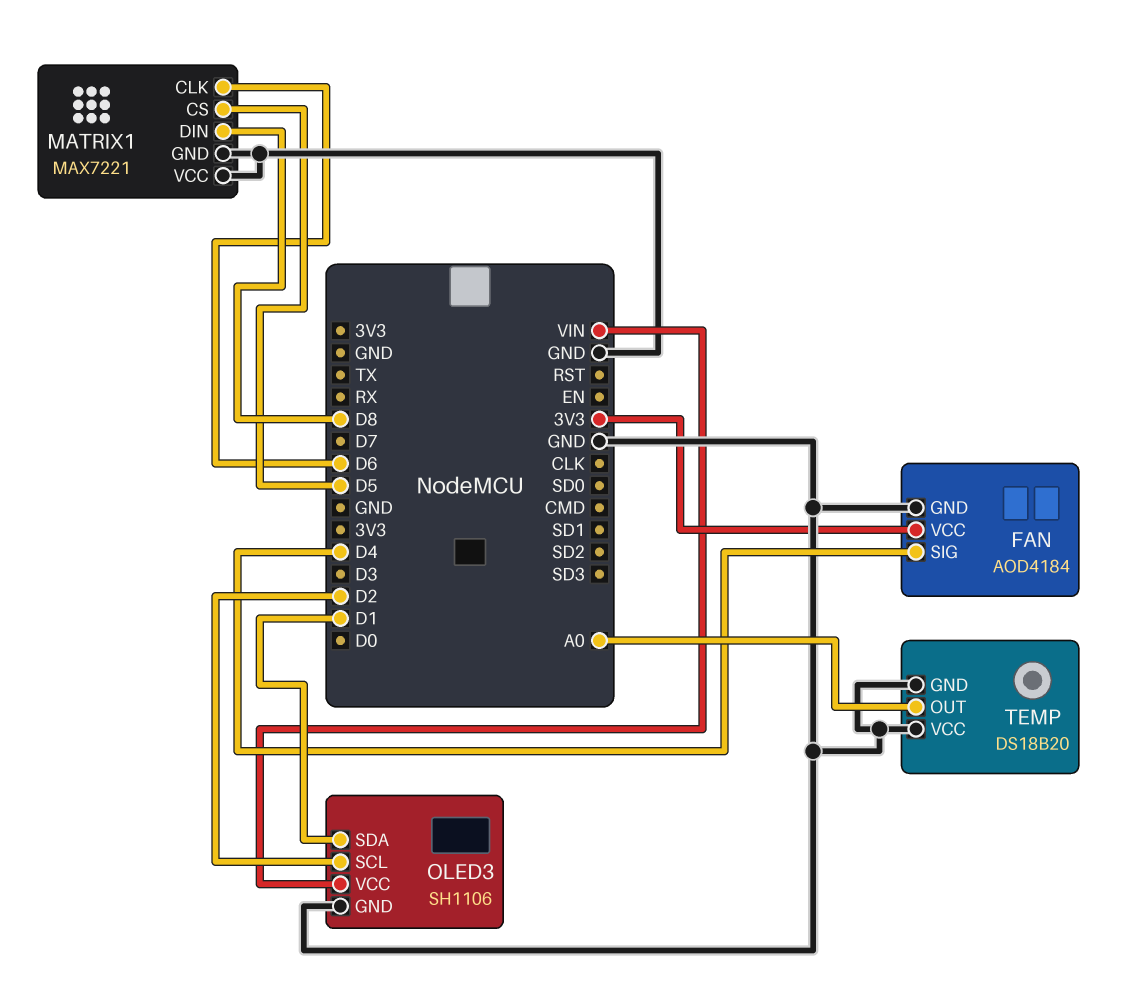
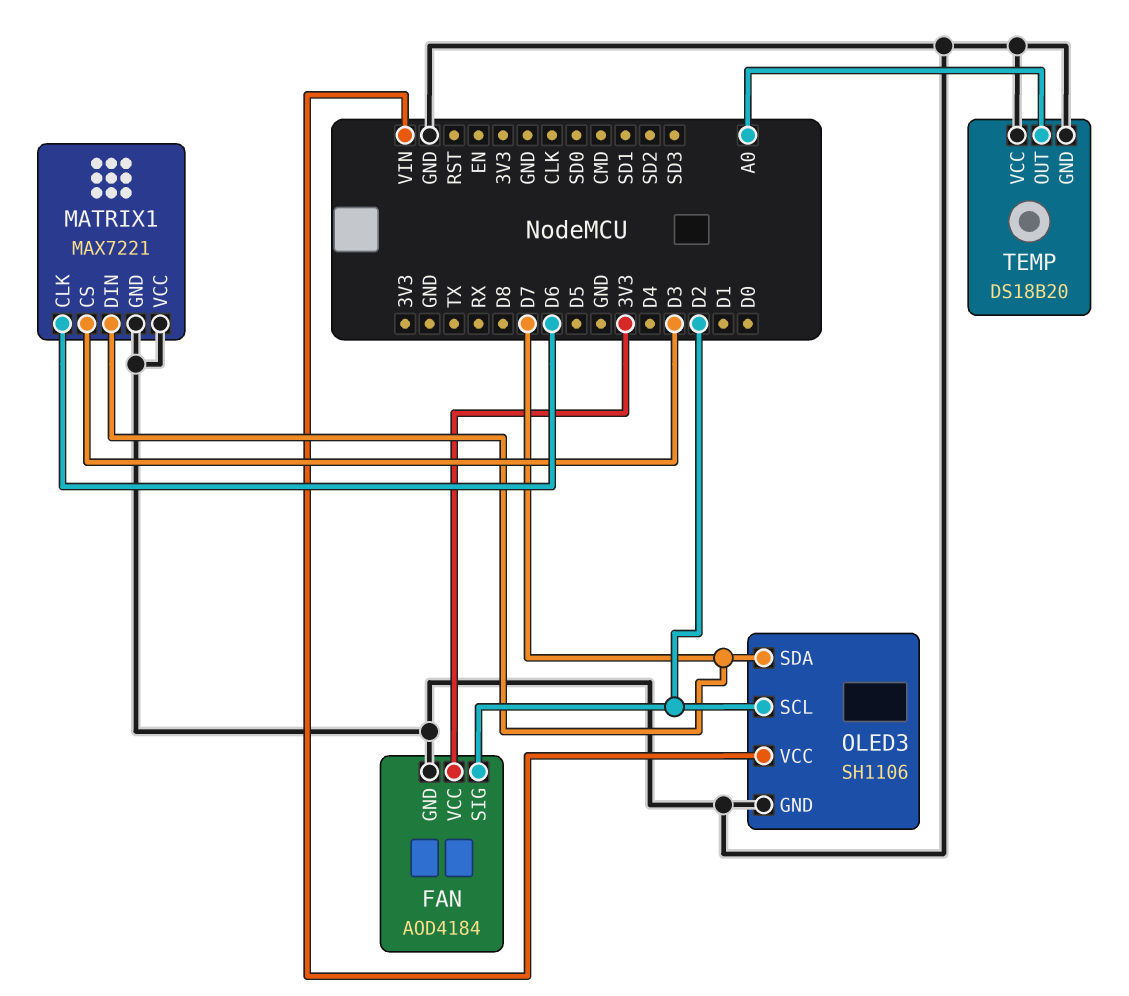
FAN pin SIG: D4 -> D2
MATRIX1 pin CS: D5 -> D3
MATRIX1 pin DIN: D8 -> D7
OLED3 pin SDA: D1 -> D7

